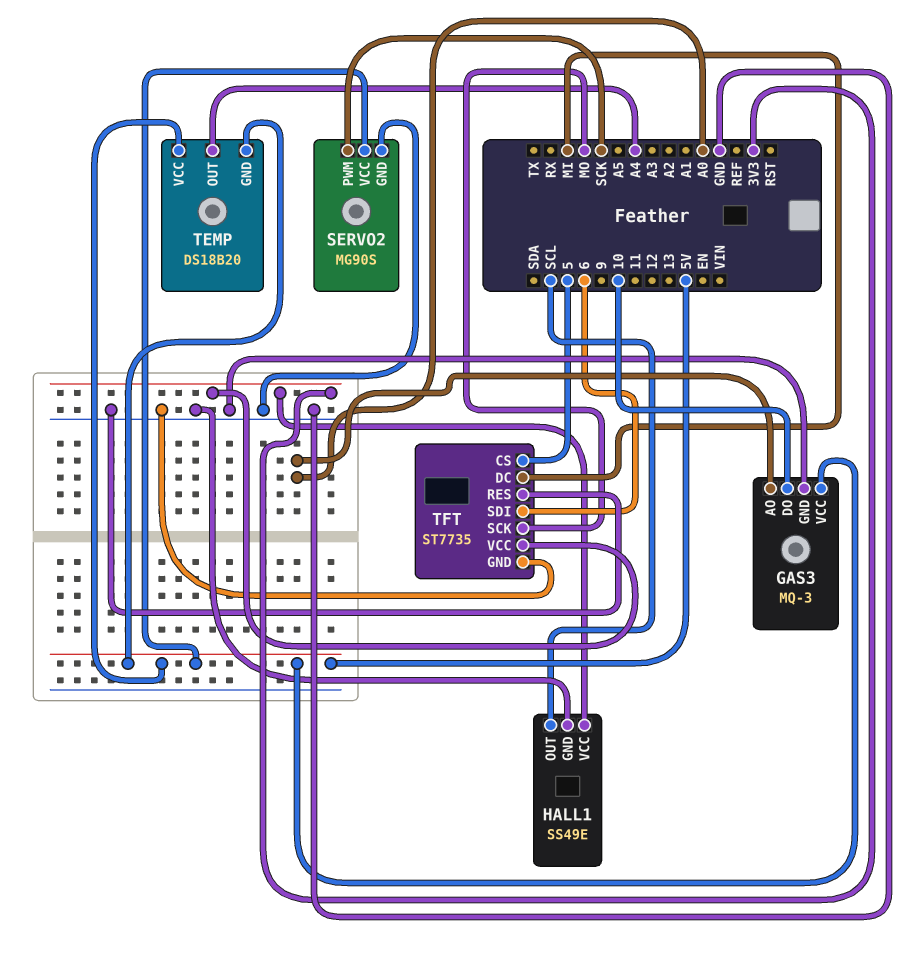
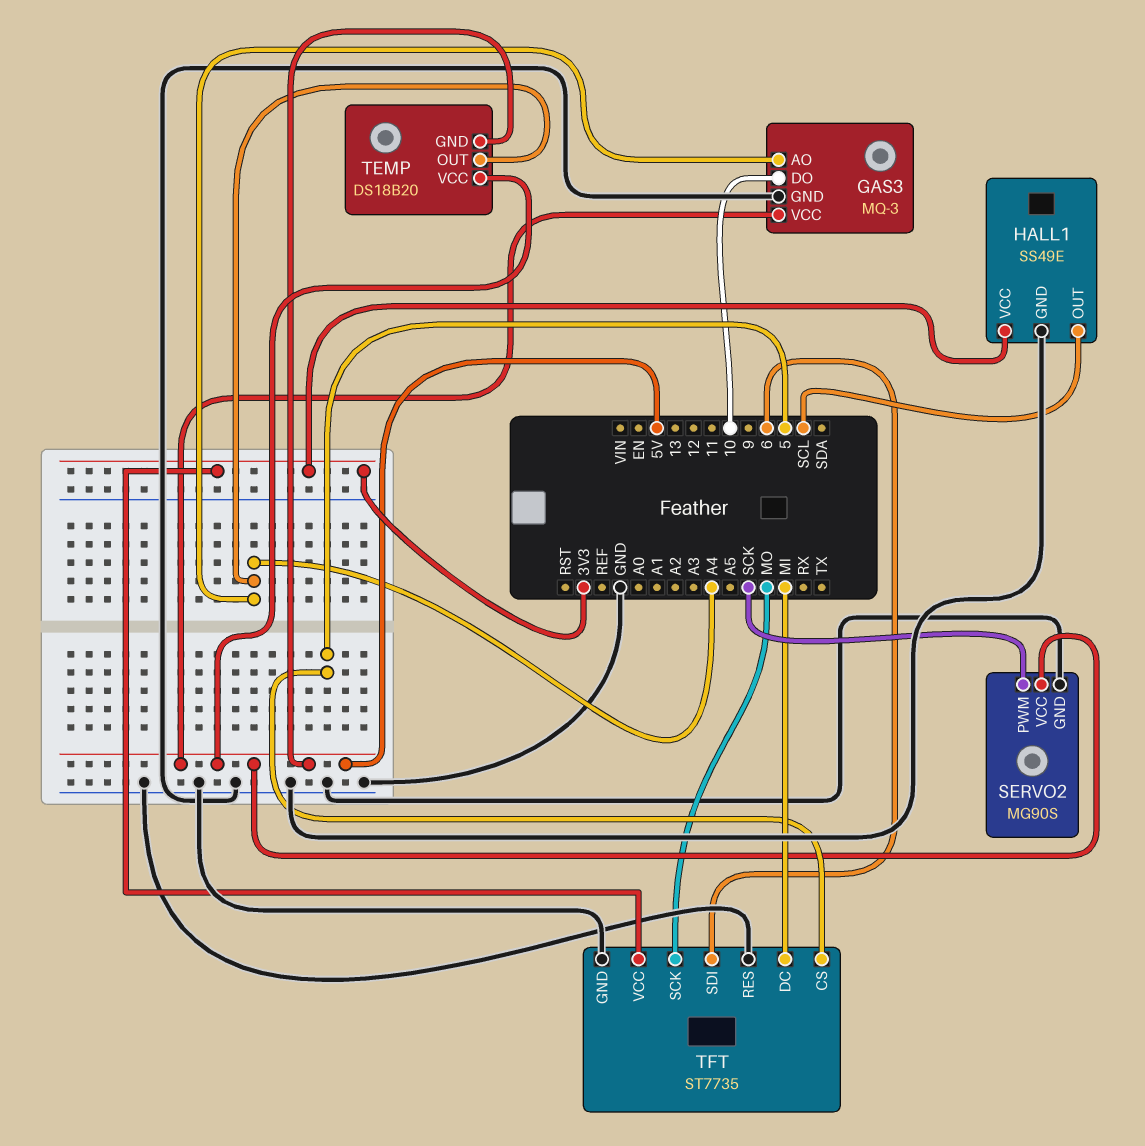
GAS3 pin AO: A0 -> A4

